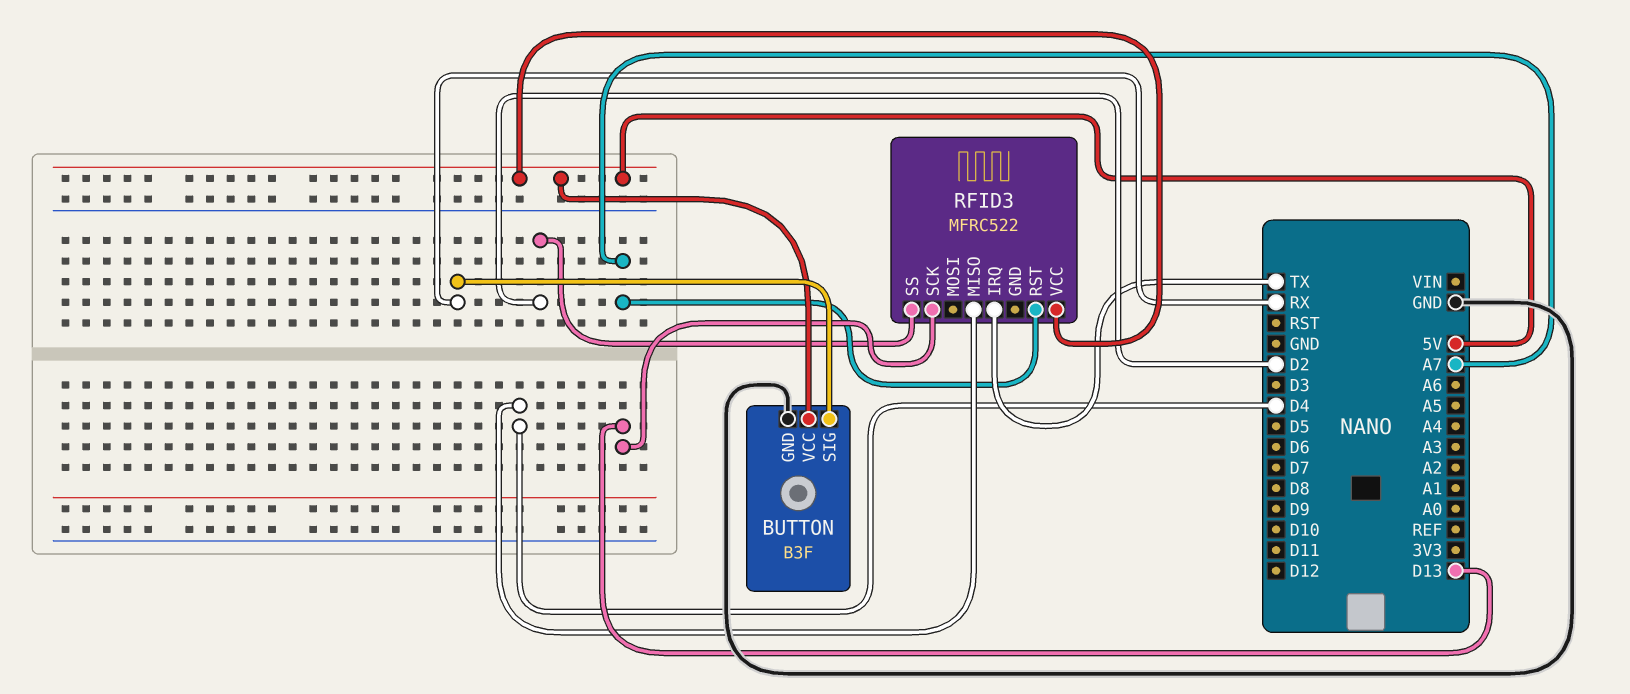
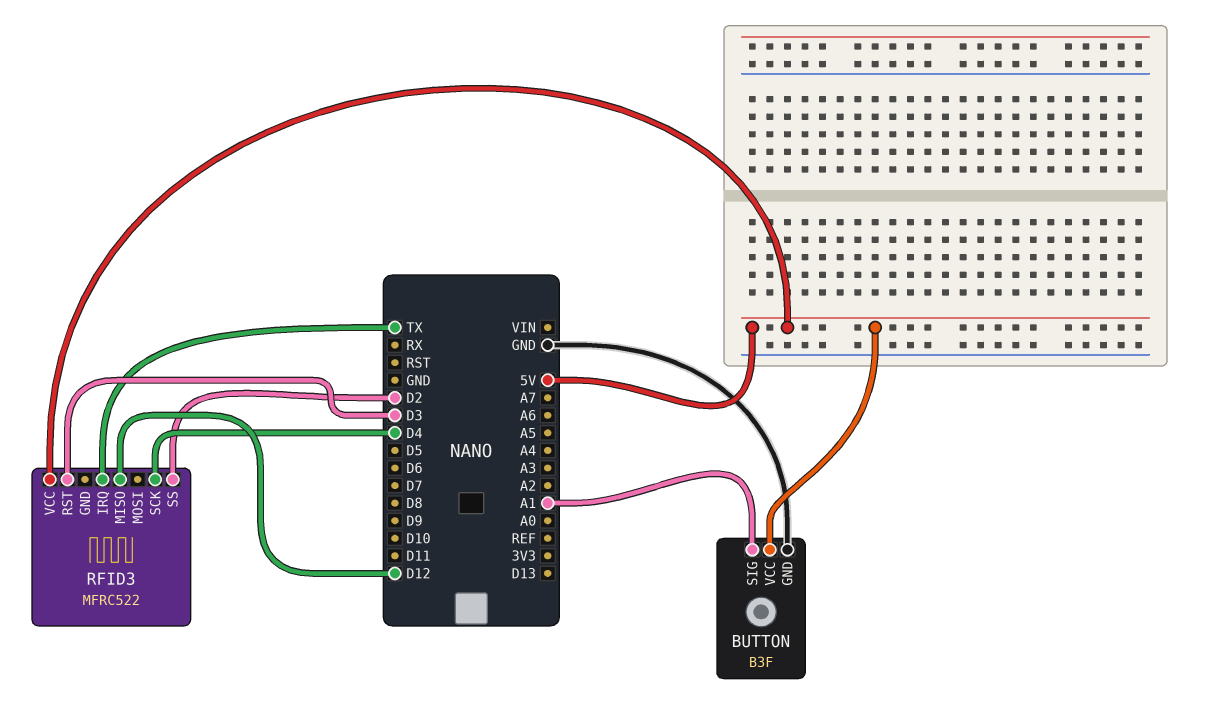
BUTTON pin SIG: RX -> A1
RFID3 pin MISO: D4 -> D12
RFID3 pin RST: A7 -> D3
RFID3 pin SCK: D13 -> D4

